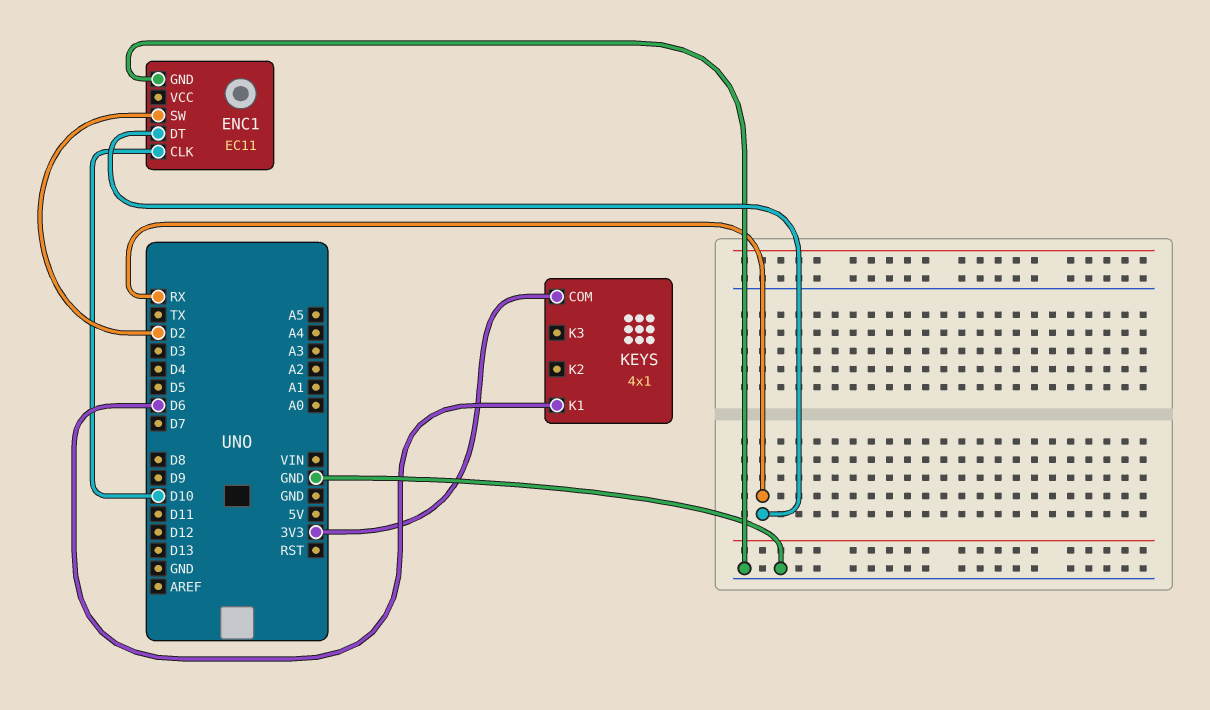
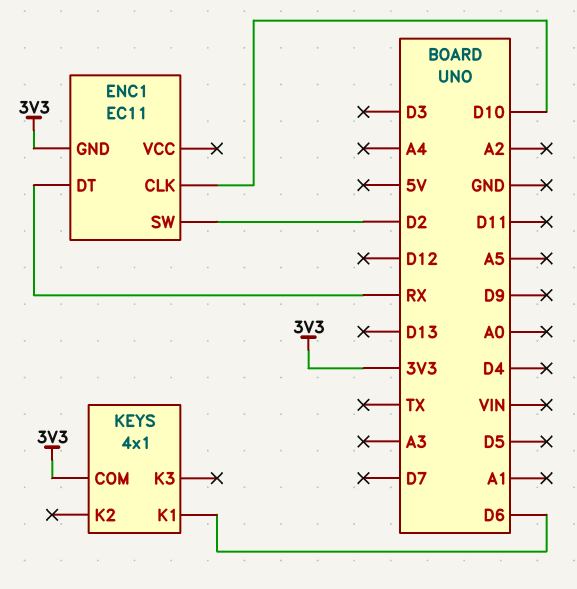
ENC1 pin GND: GND -> 3V3

